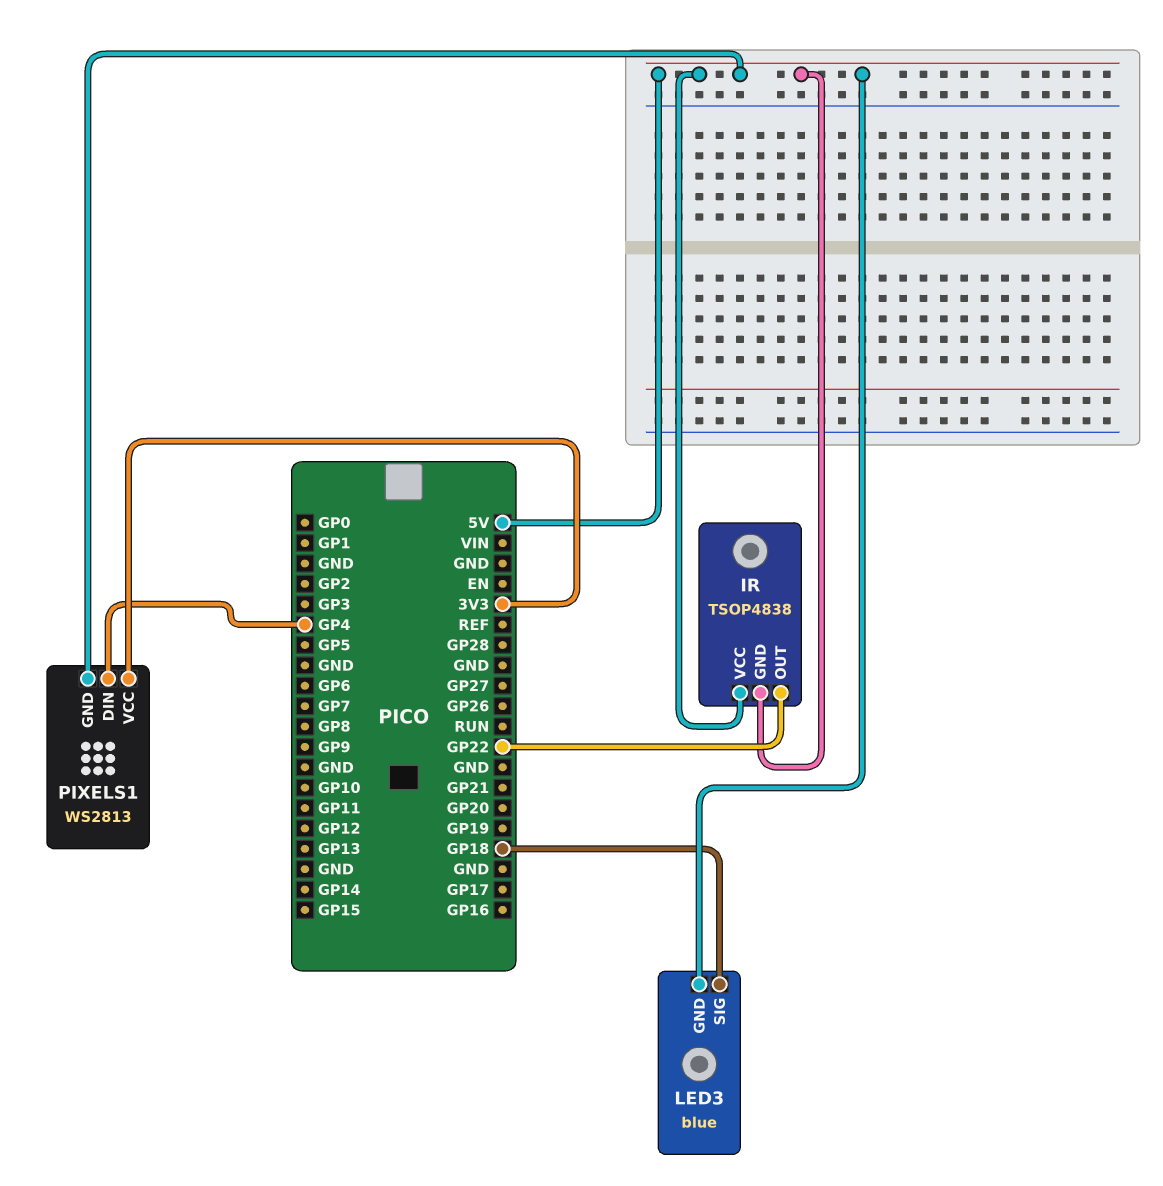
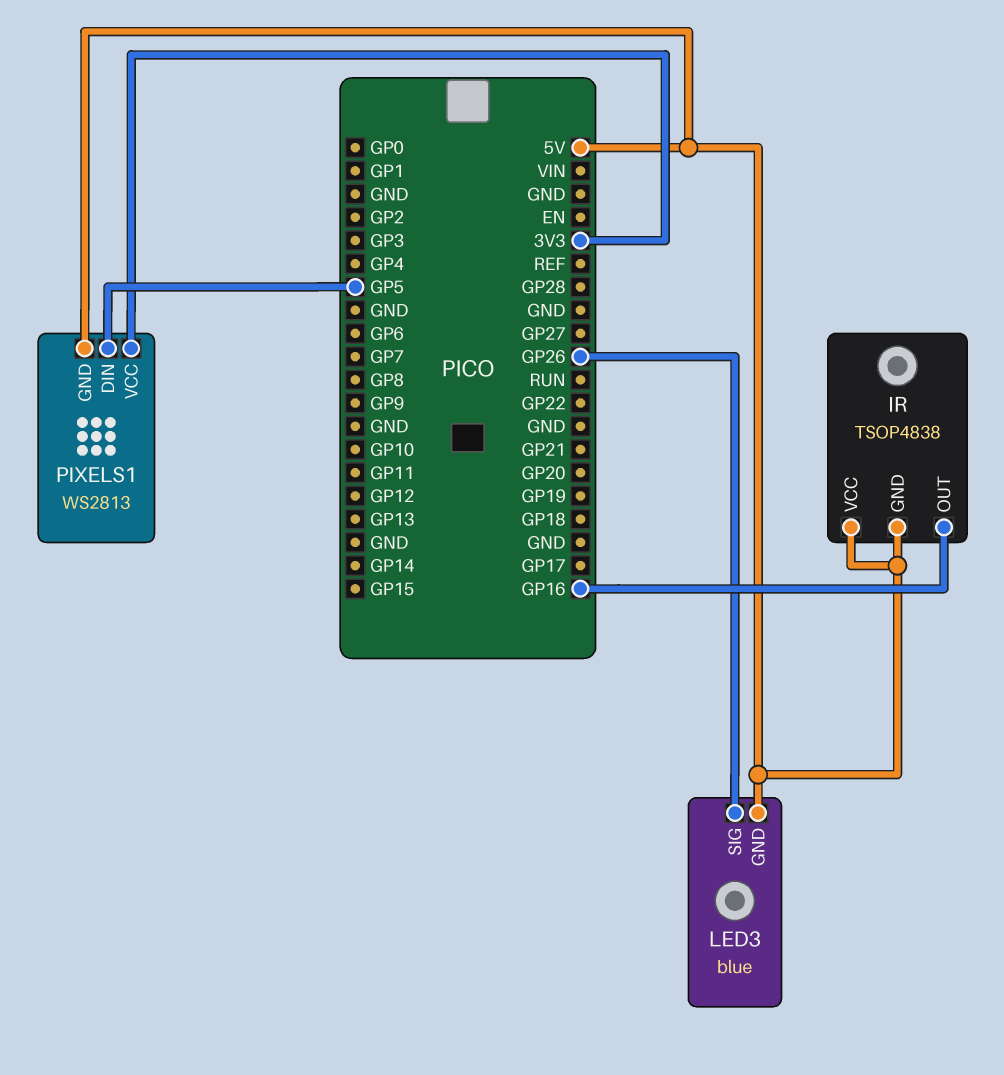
IR pin OUT: GP22 -> GP16
LED3 pin SIG: GP18 -> GP26
PIXELS1 pin DIN: GP4 -> GP5

